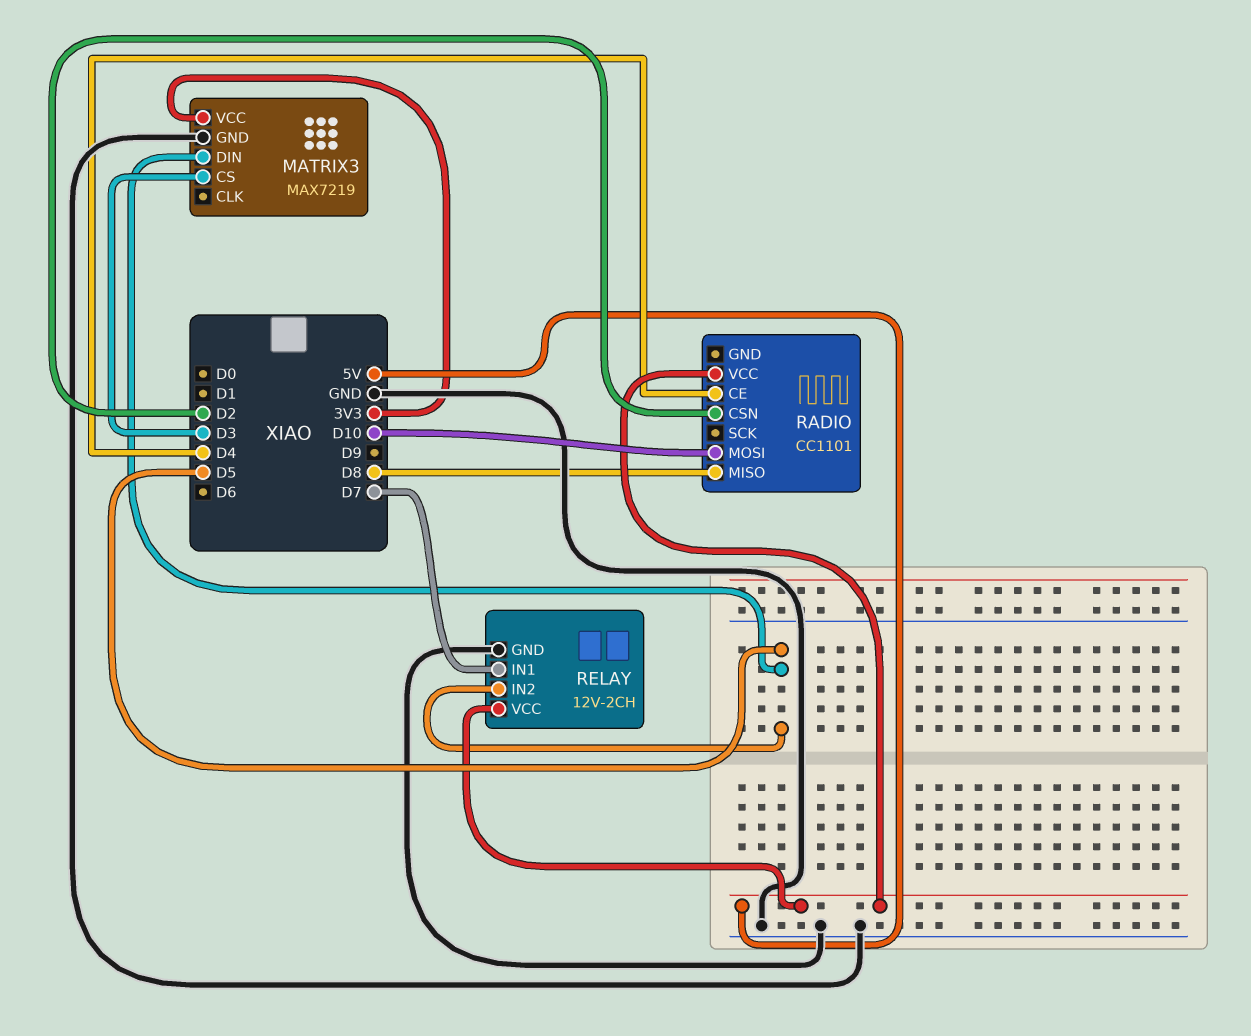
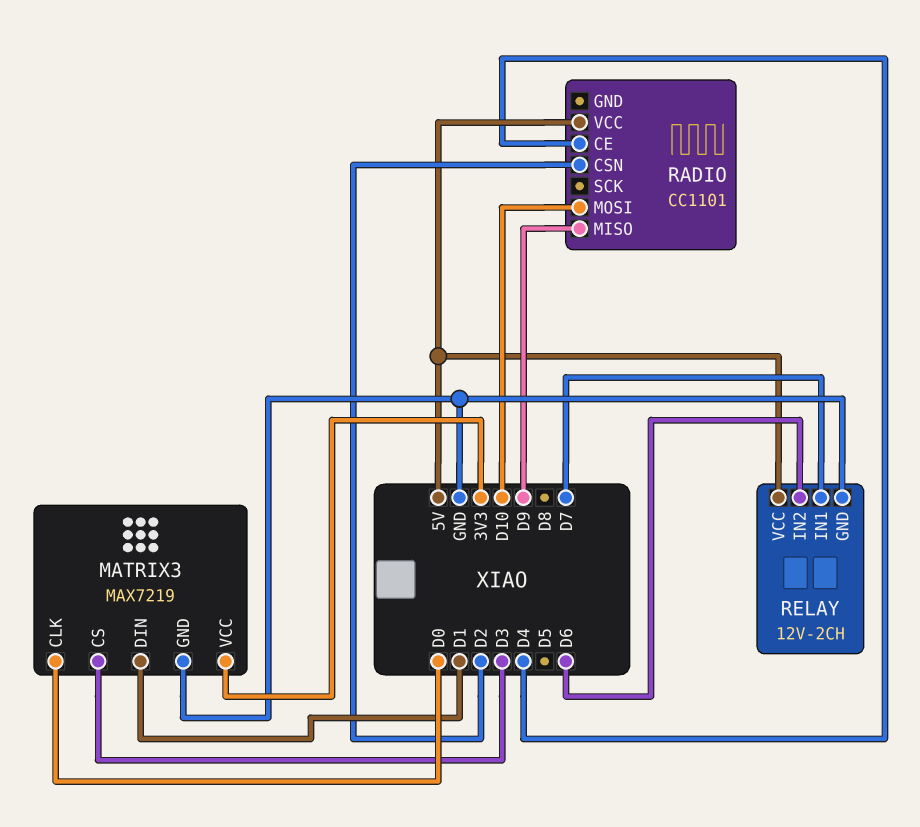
MATRIX3 pin CLK: none -> D0
MATRIX3 pin DIN: D5 -> D1
RADIO pin MISO: D8 -> D9
RELAY pin IN2: D5 -> D6

